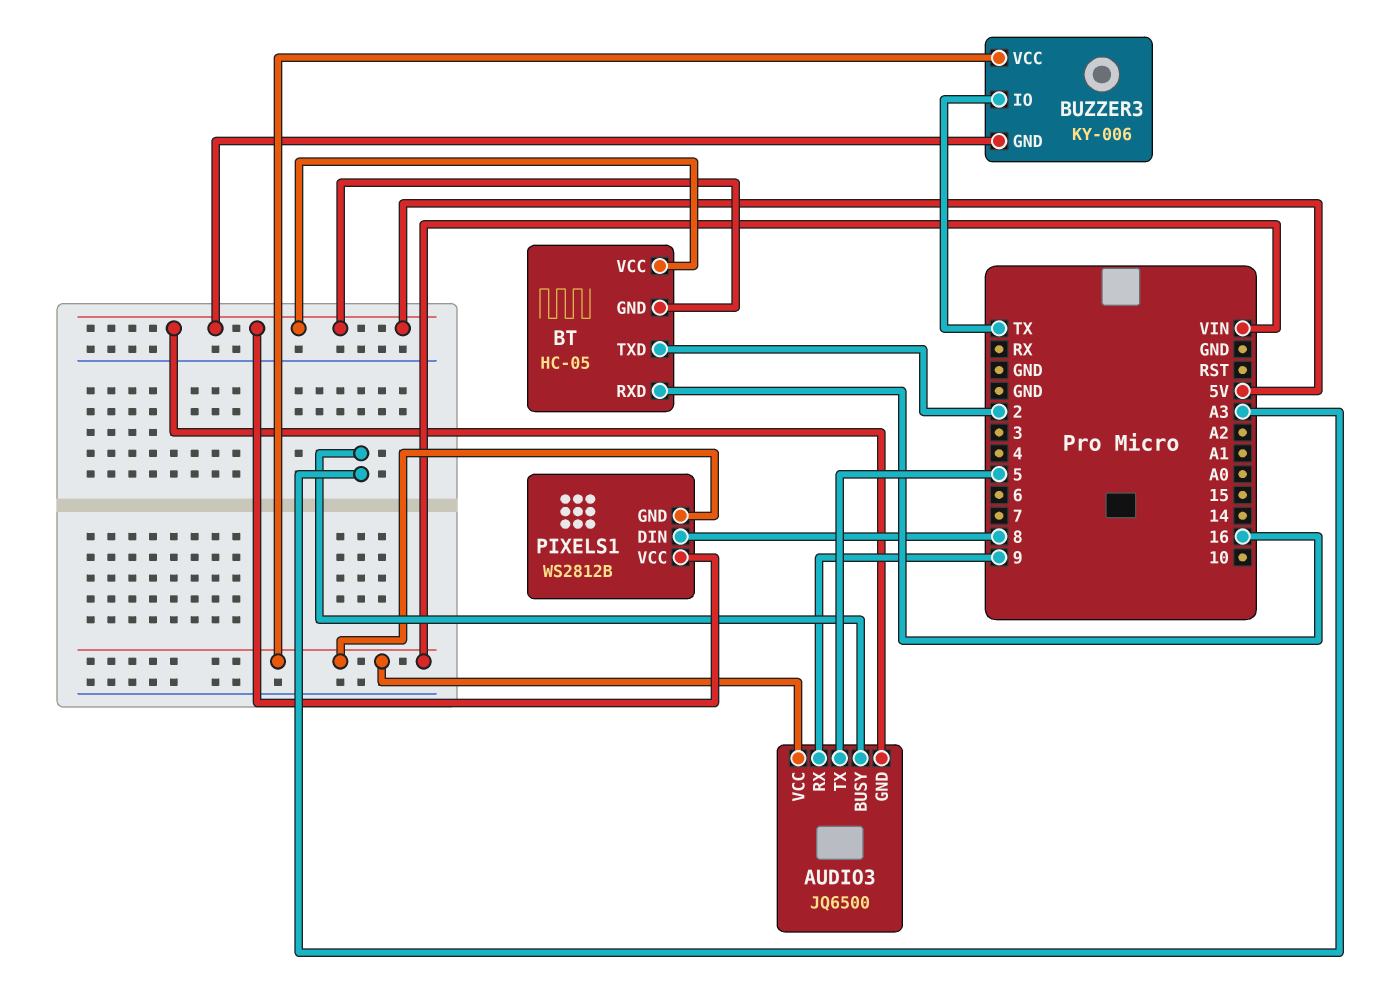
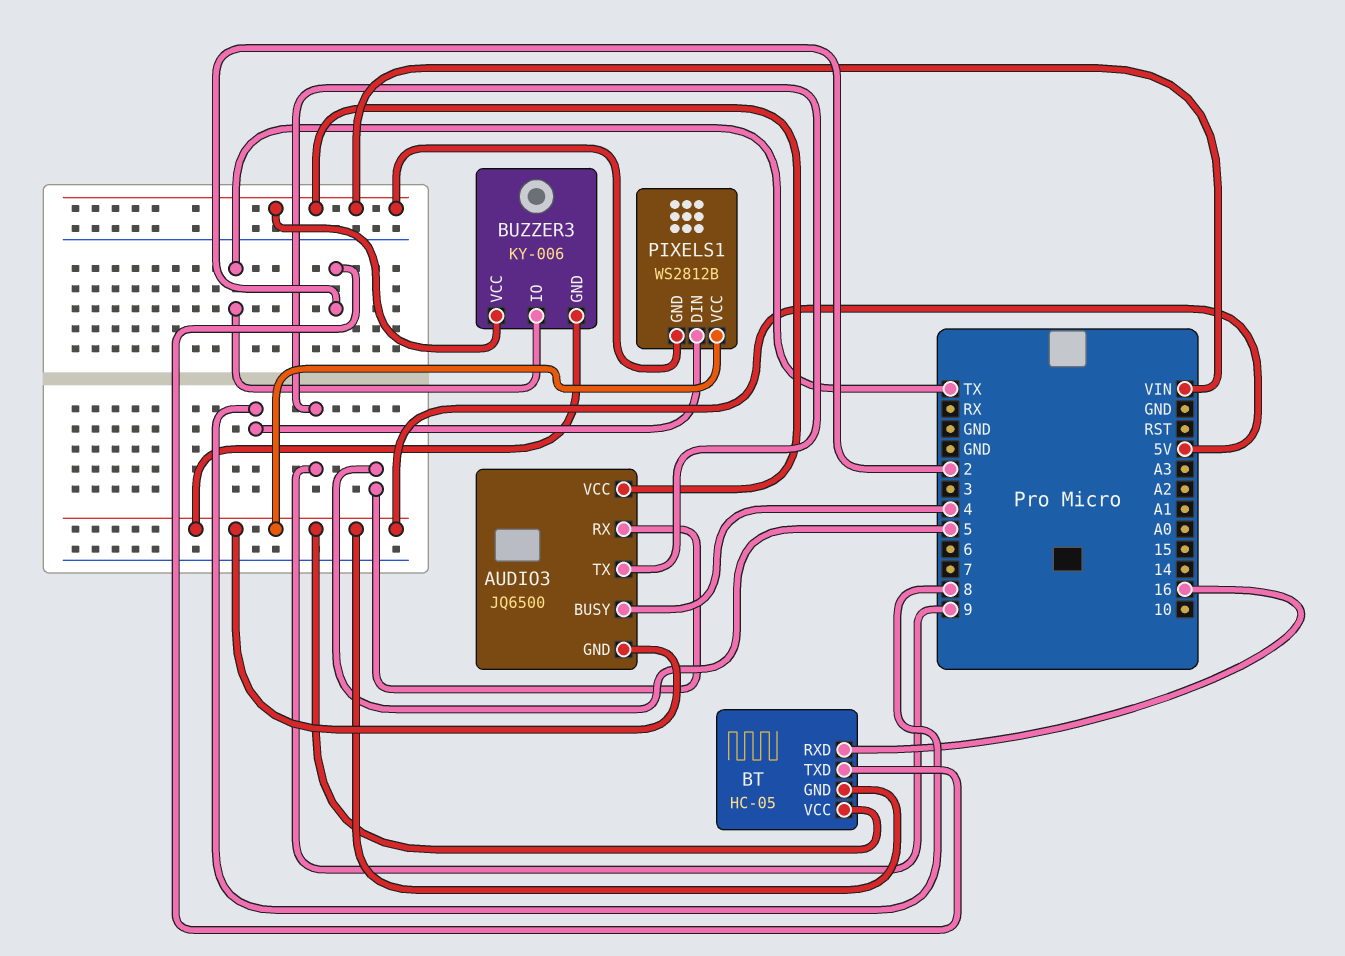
AUDIO3 pin BUSY: A3 -> 4
AUDIO3 pin RX: 9 -> 5
AUDIO3 pin TX: 5 -> 9

